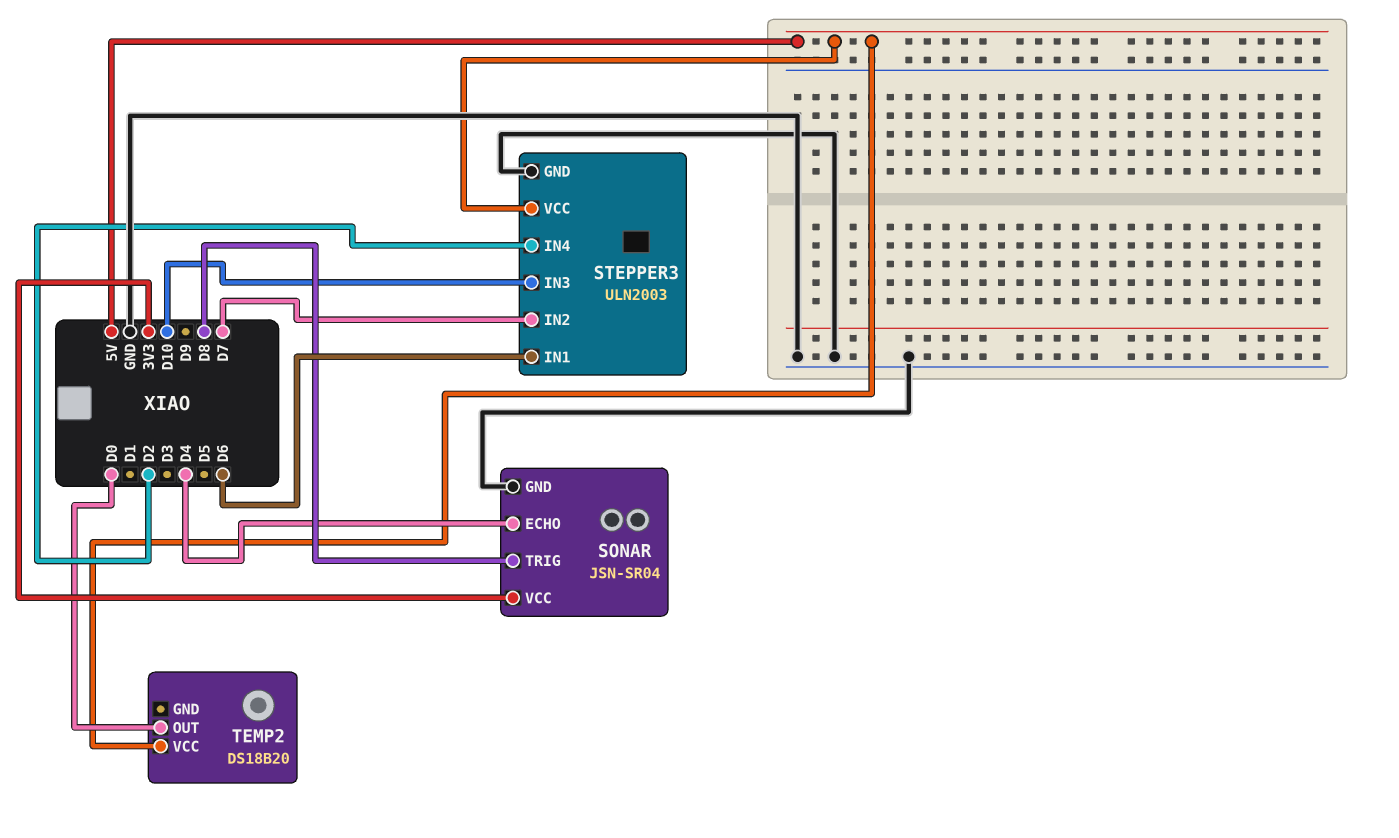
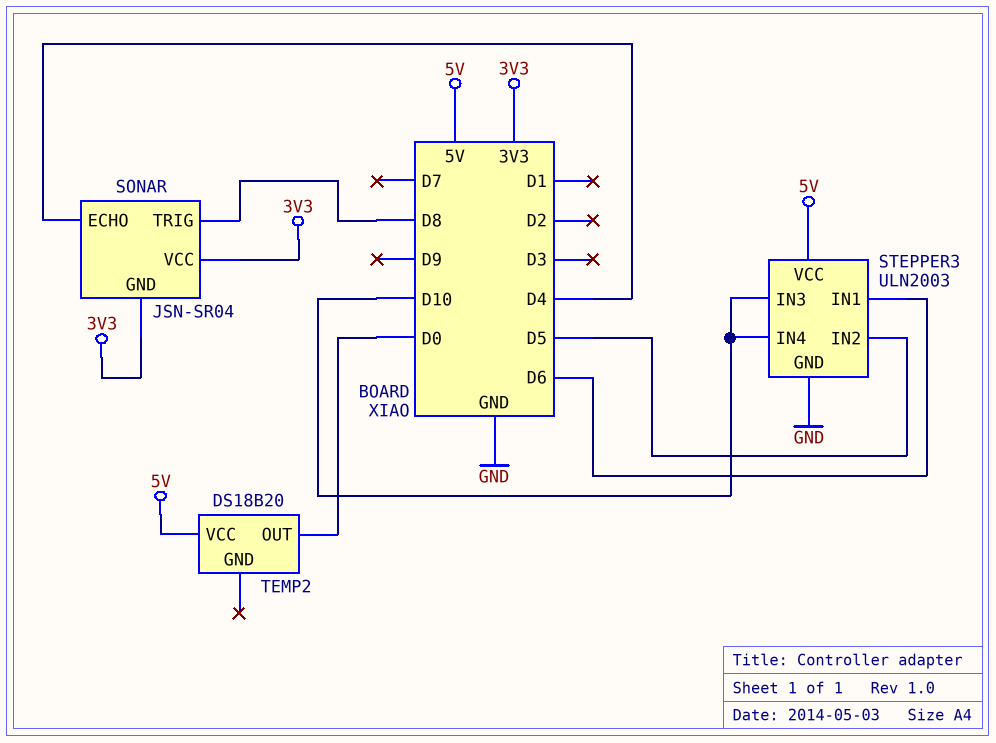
SONAR pin GND: GND -> 3V3
STEPPER3 pin IN2: D7 -> D5
STEPPER3 pin IN4: D2 -> D10

